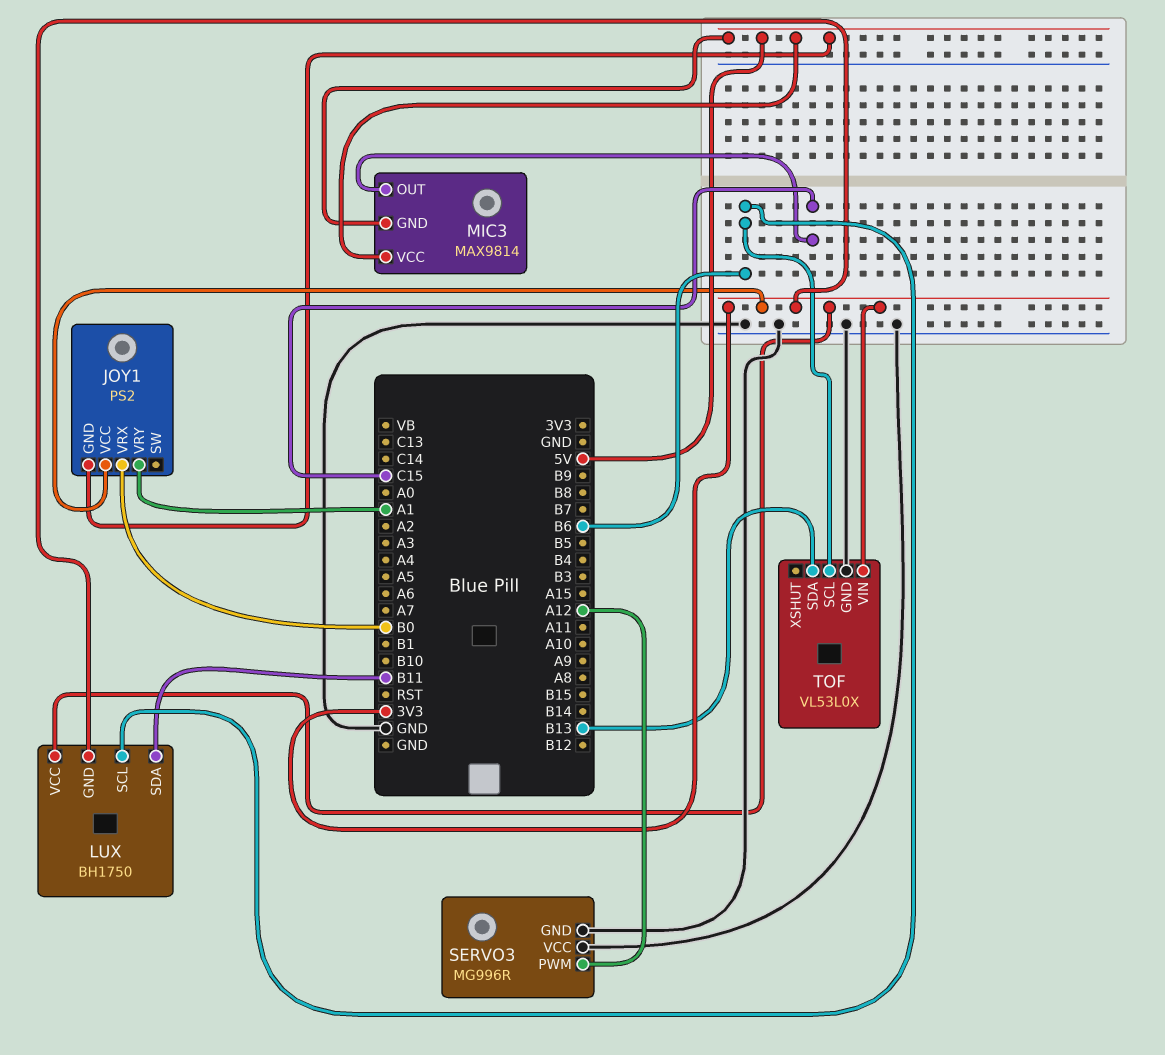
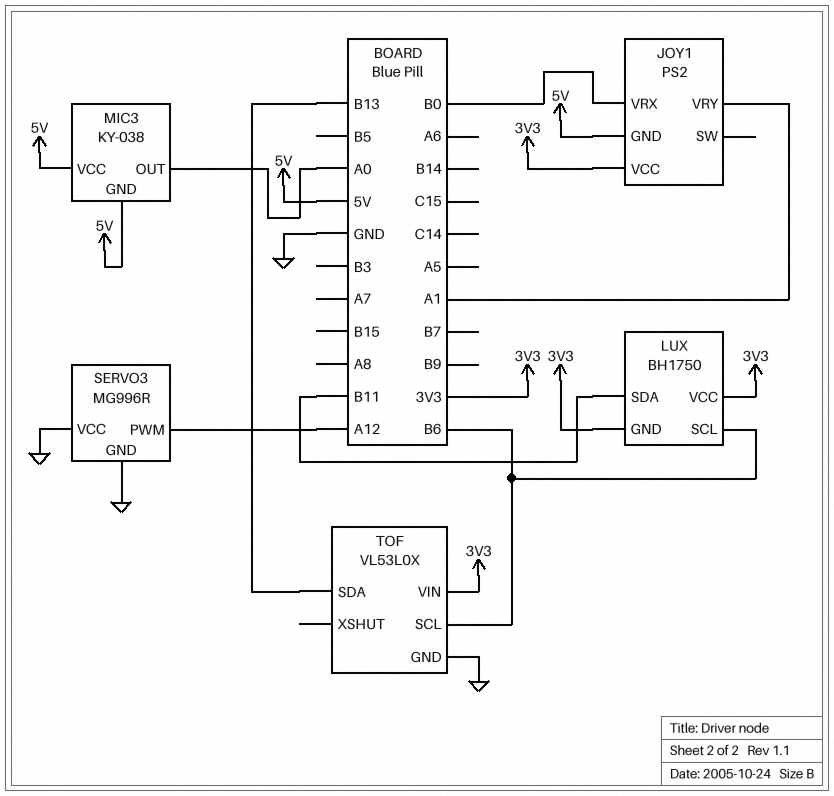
MIC3: MAX9814 -> KY-038
MIC3 pin OUT: C15 -> A0

